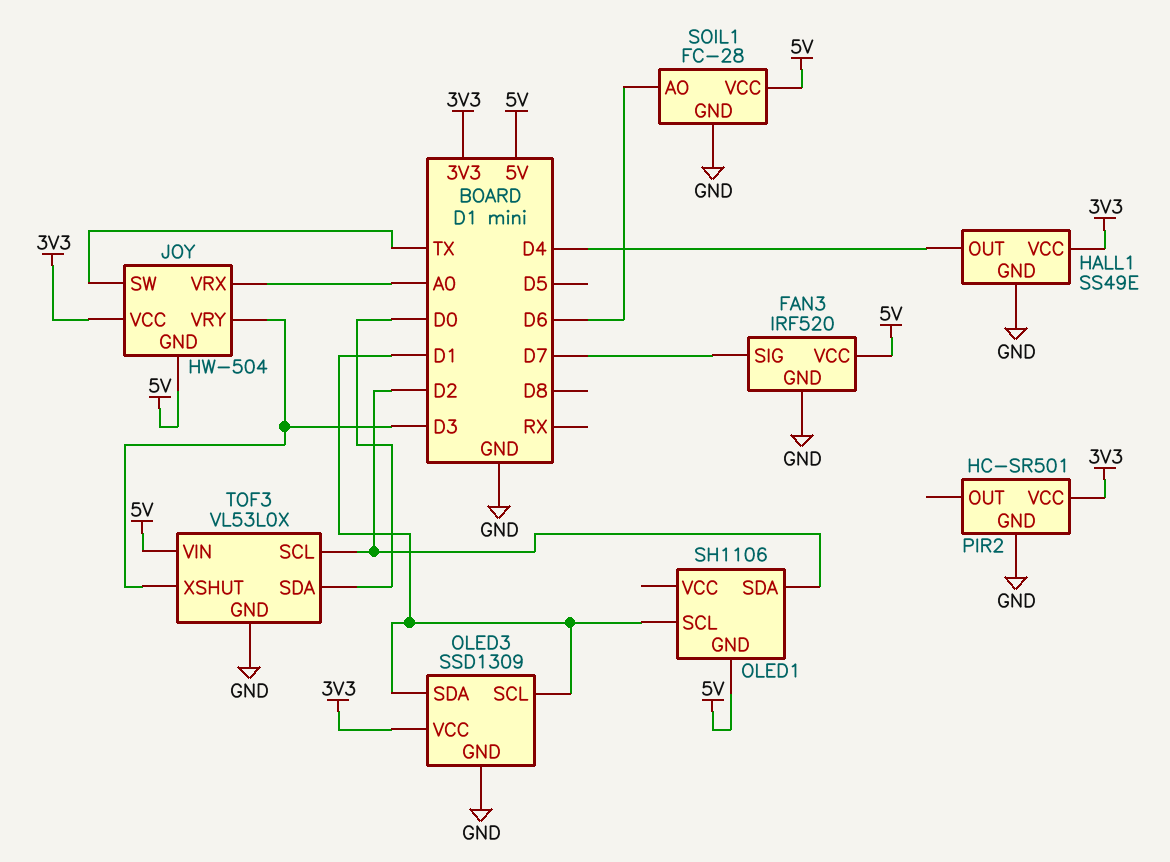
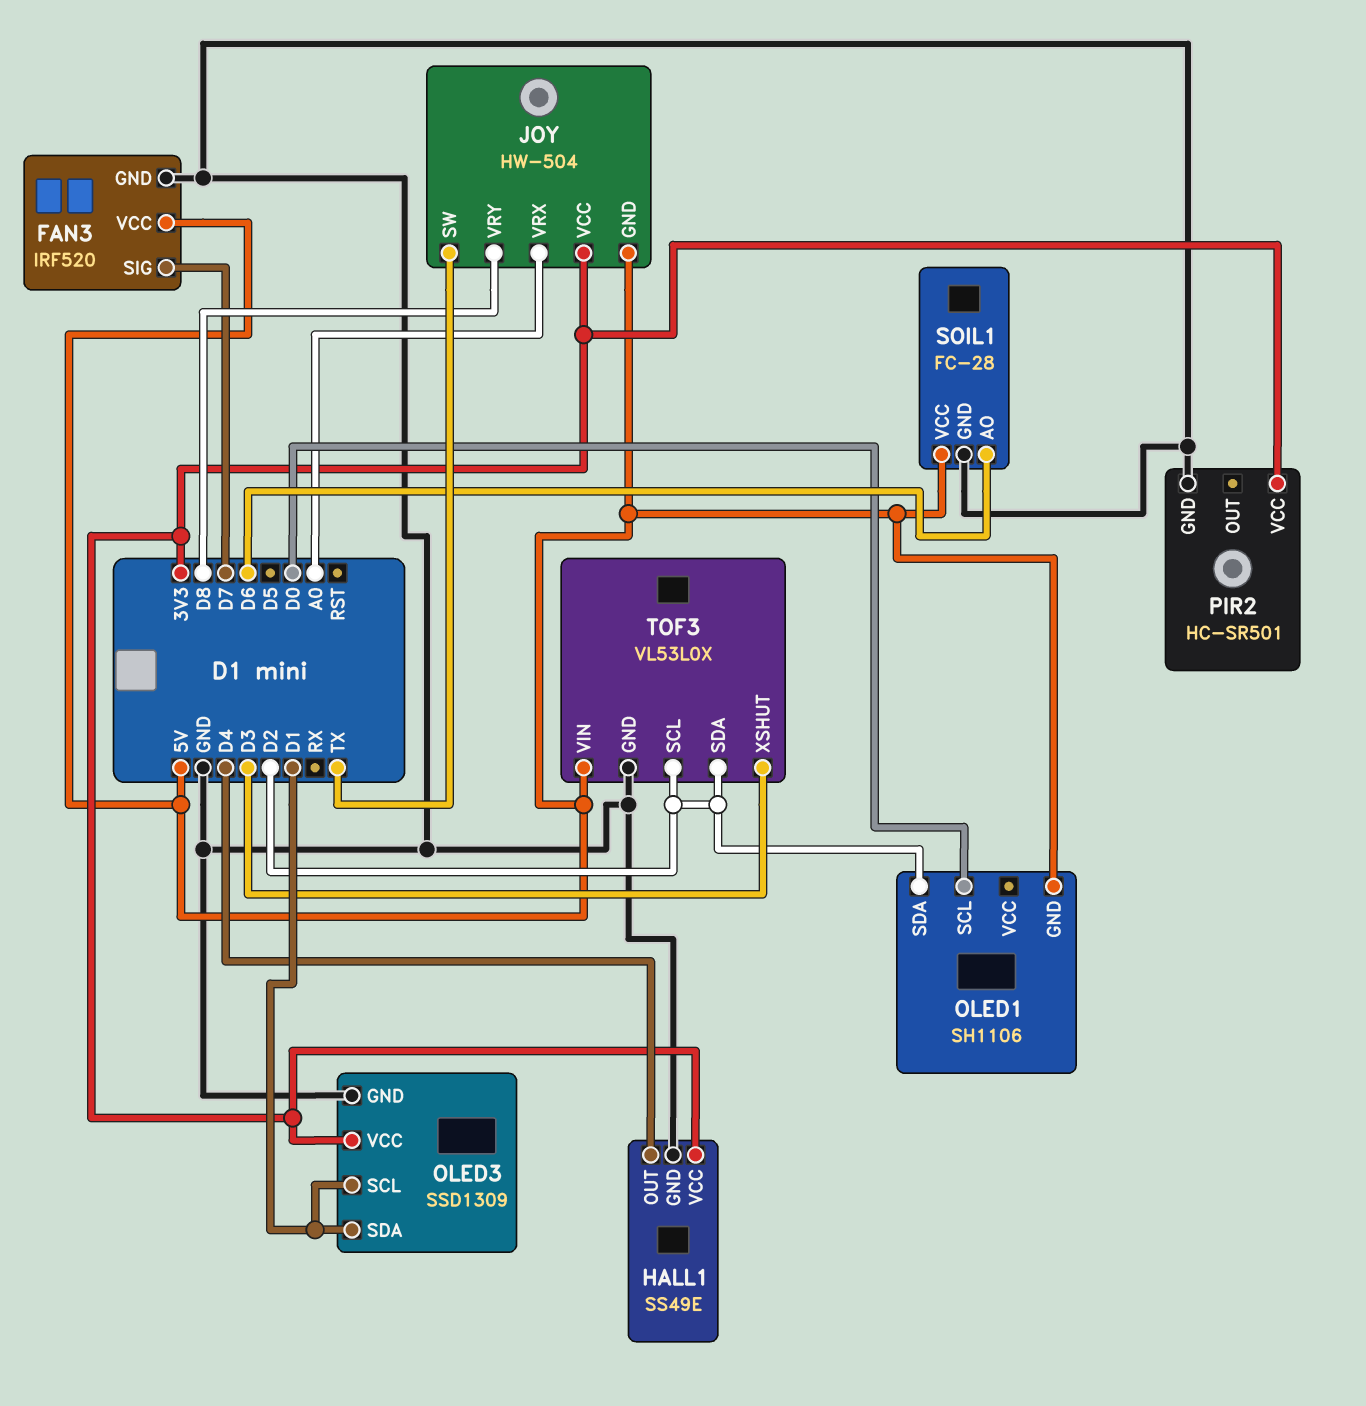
JOY pin VRY: D3 -> D8
OLED1 pin SCL: D1 -> D0
TOF3 pin SDA: D0 -> D2

